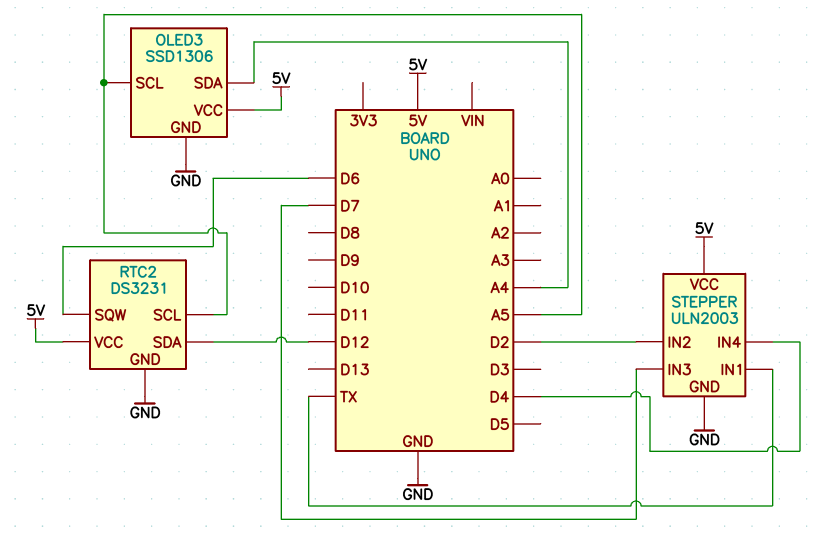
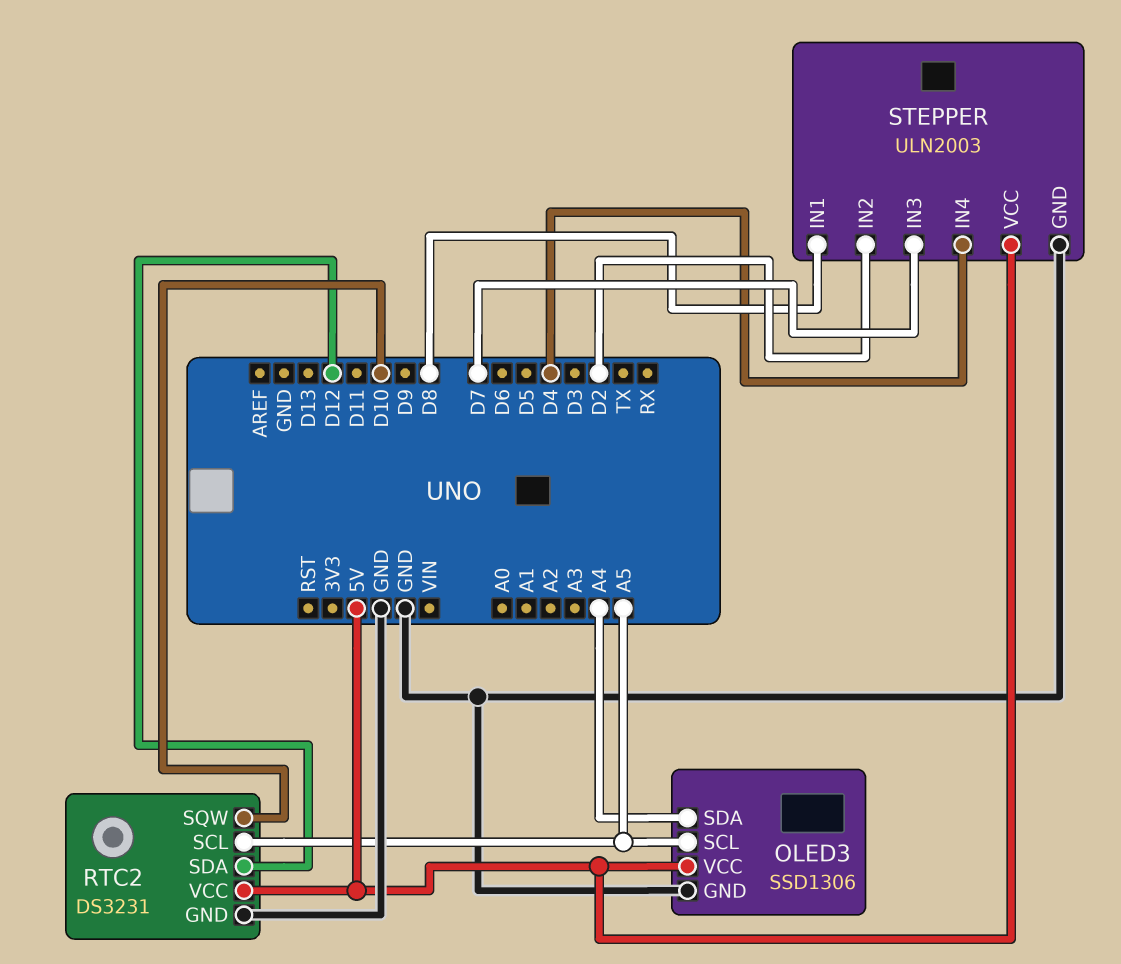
RTC2 pin SQW: D6 -> D10
STEPPER pin IN1: TX -> D8

